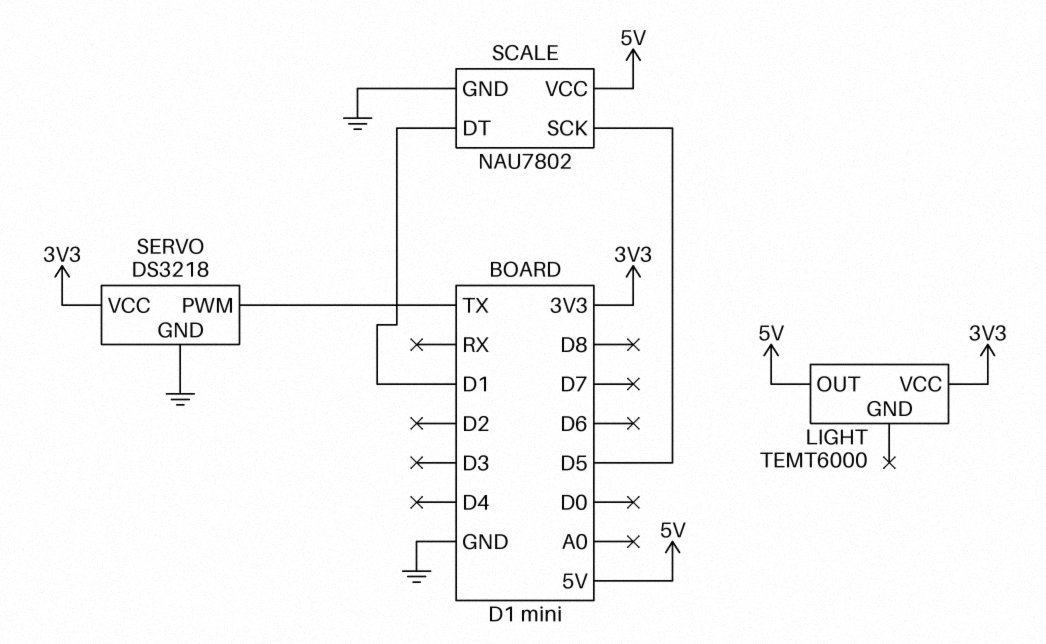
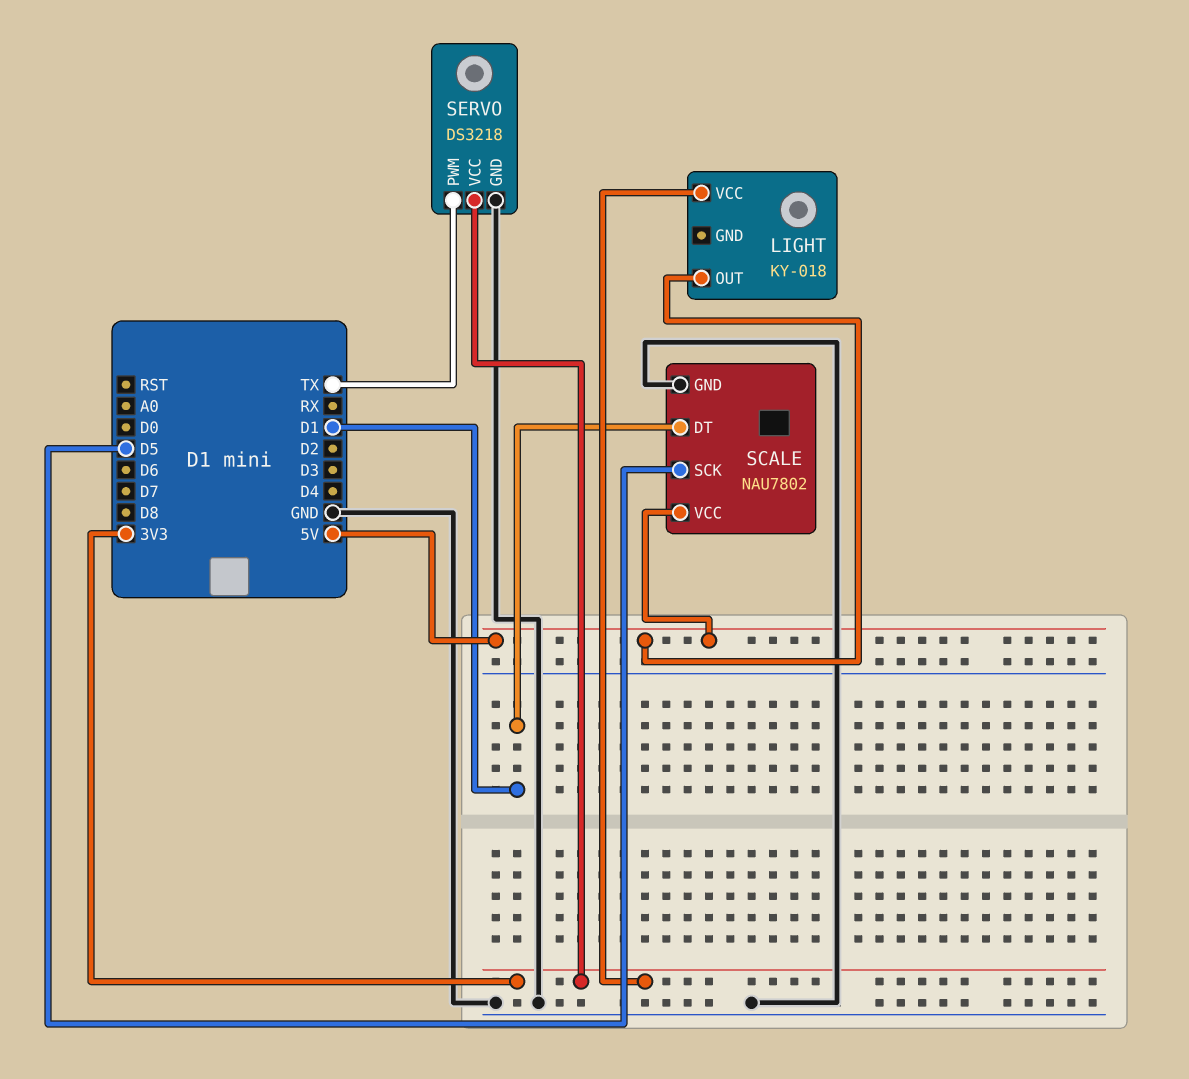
LIGHT: TEMT6000 -> KY-018

